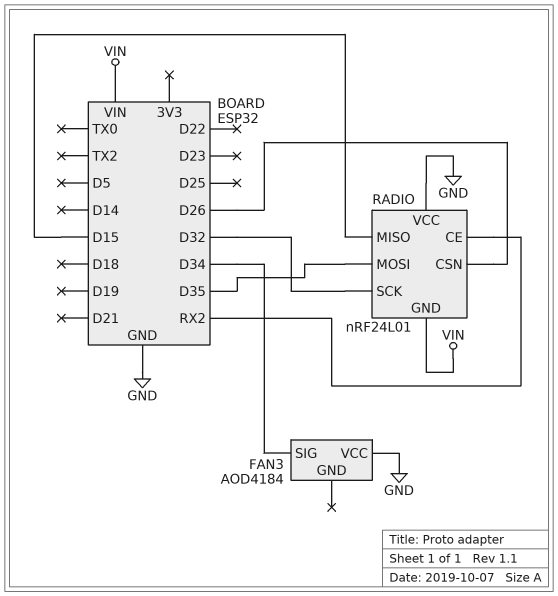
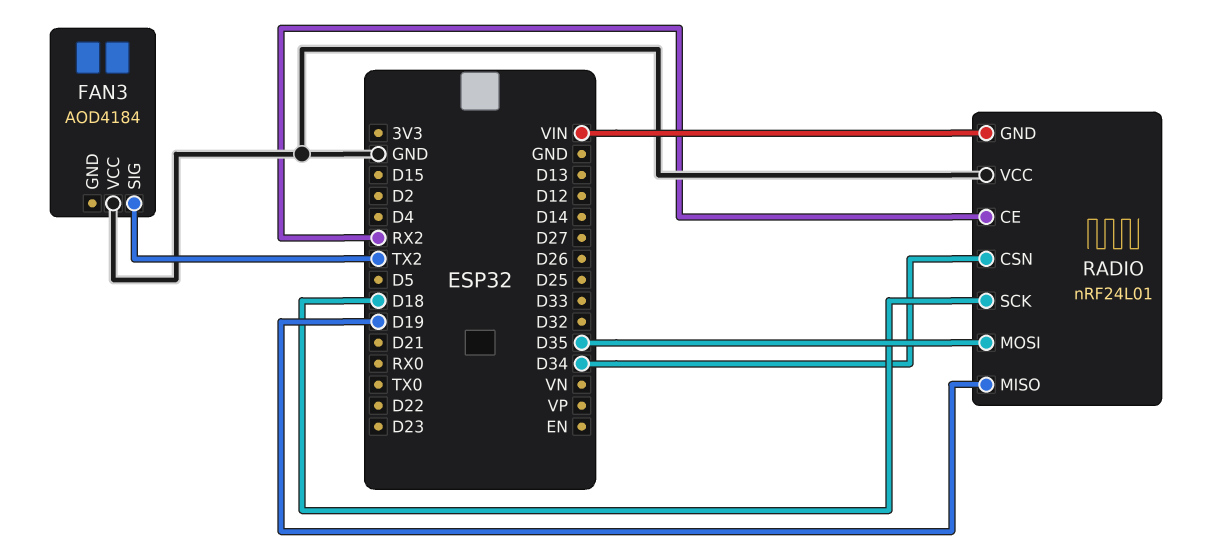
FAN3 pin SIG: D34 -> TX2
RADIO pin CSN: D26 -> D34
RADIO pin MISO: D15 -> D19
RADIO pin SCK: D32 -> D18

